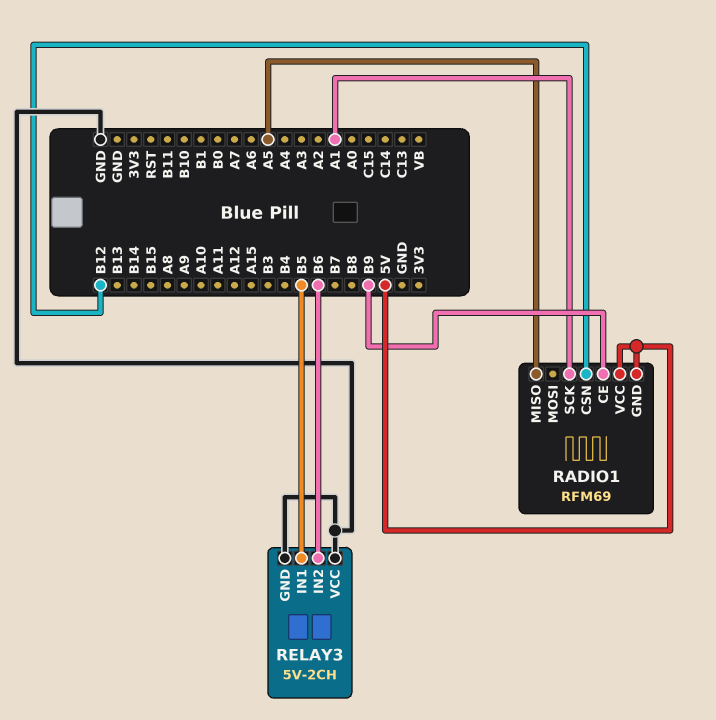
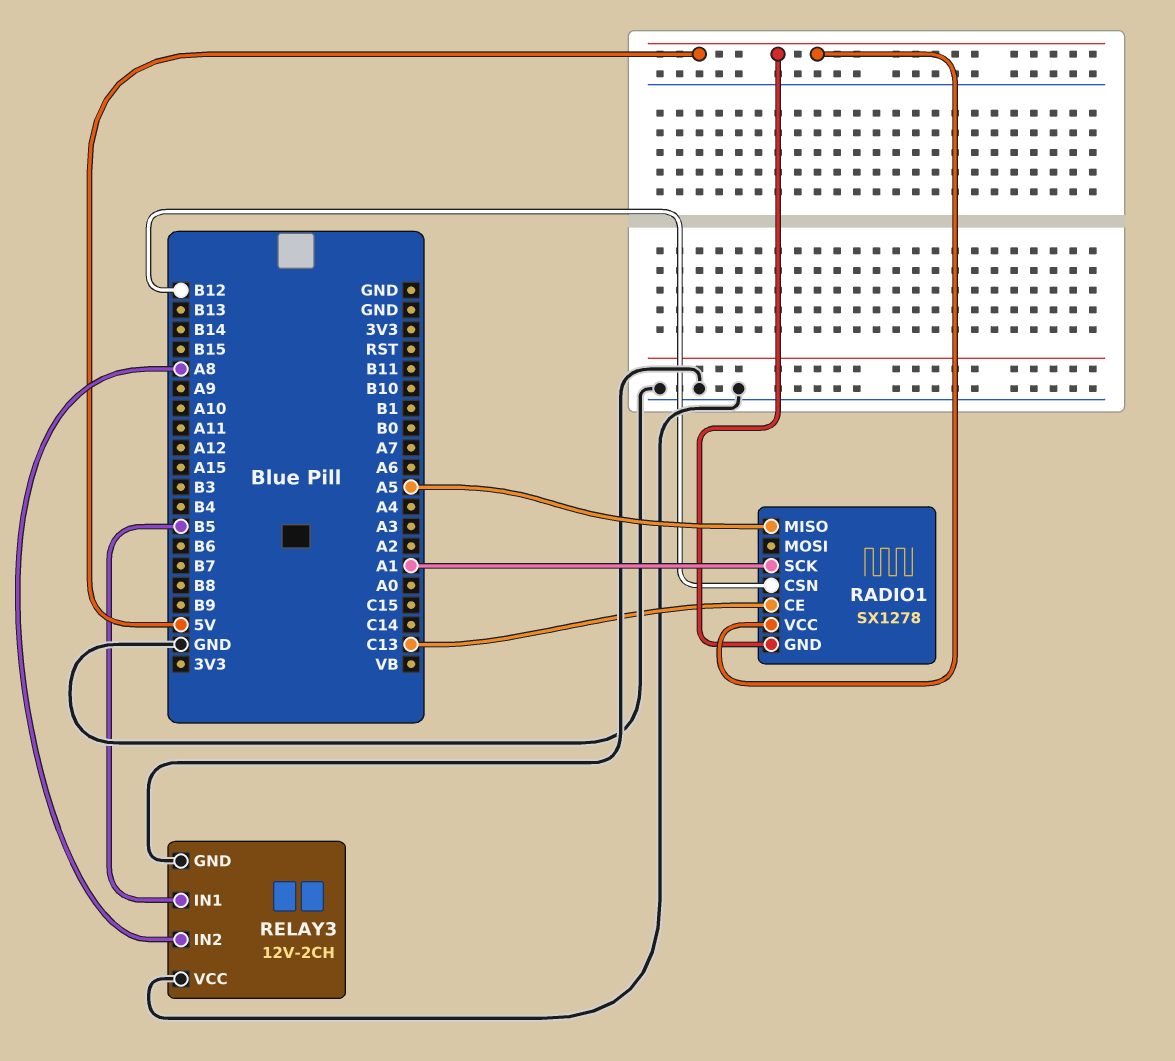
RADIO1: RFM69 -> SX1278
RADIO1 pin CE: B9 -> C13
RELAY3: 5V-2CH -> 12V-2CH
RELAY3 pin IN2: B6 -> A8

